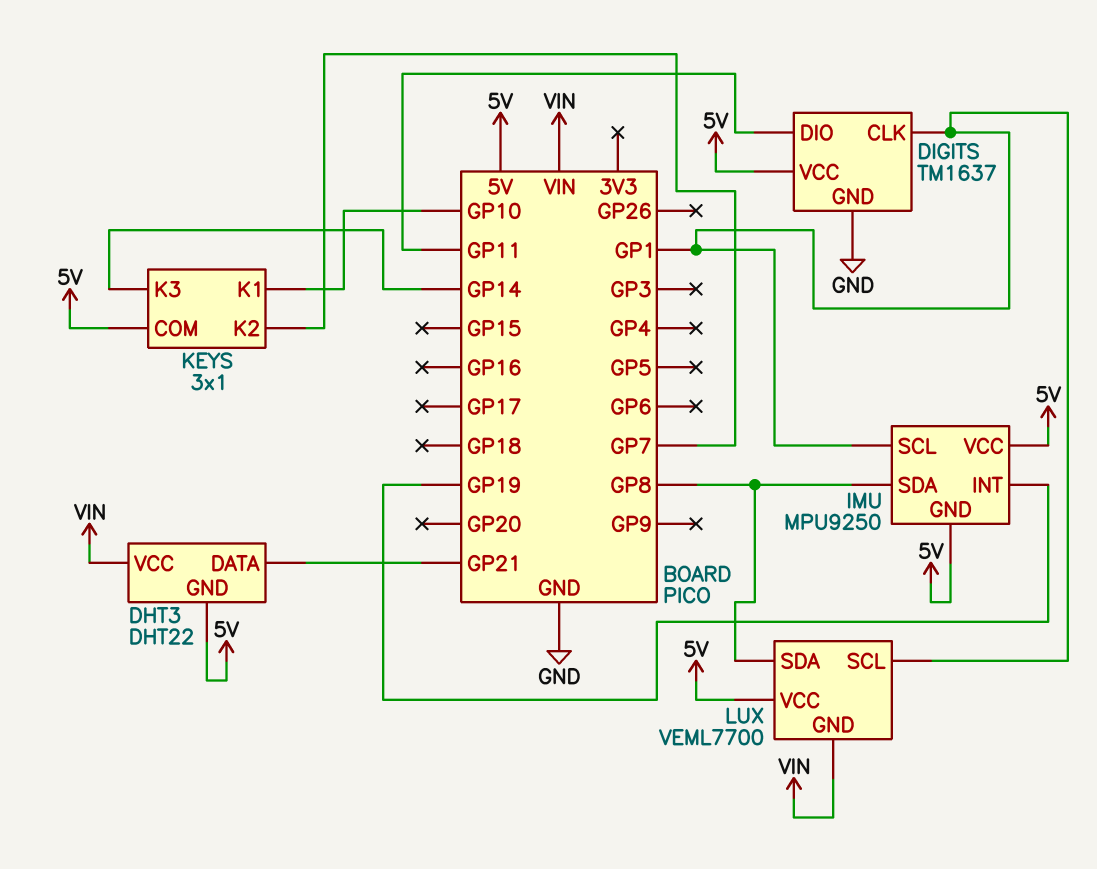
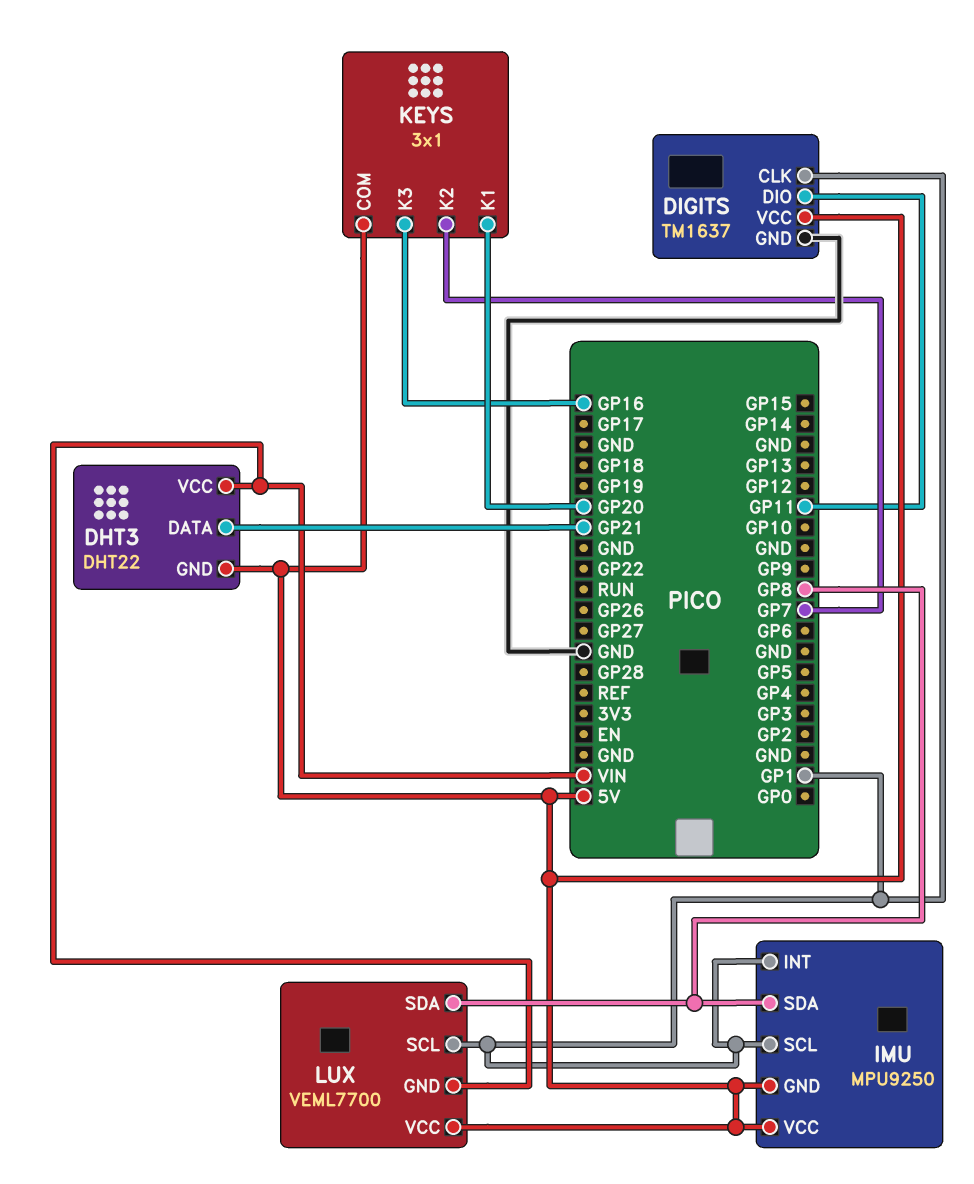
IMU pin INT: GP19 -> GP1
KEYS pin K1: GP10 -> GP20
KEYS pin K3: GP14 -> GP16

